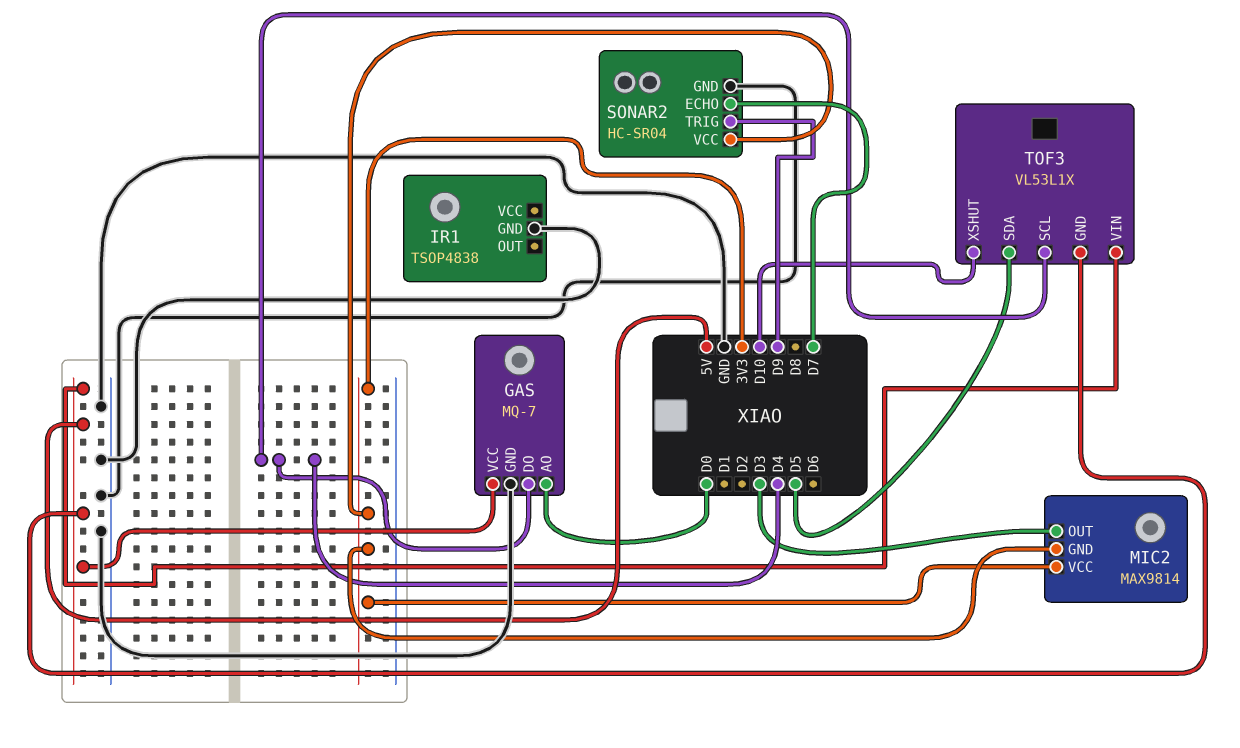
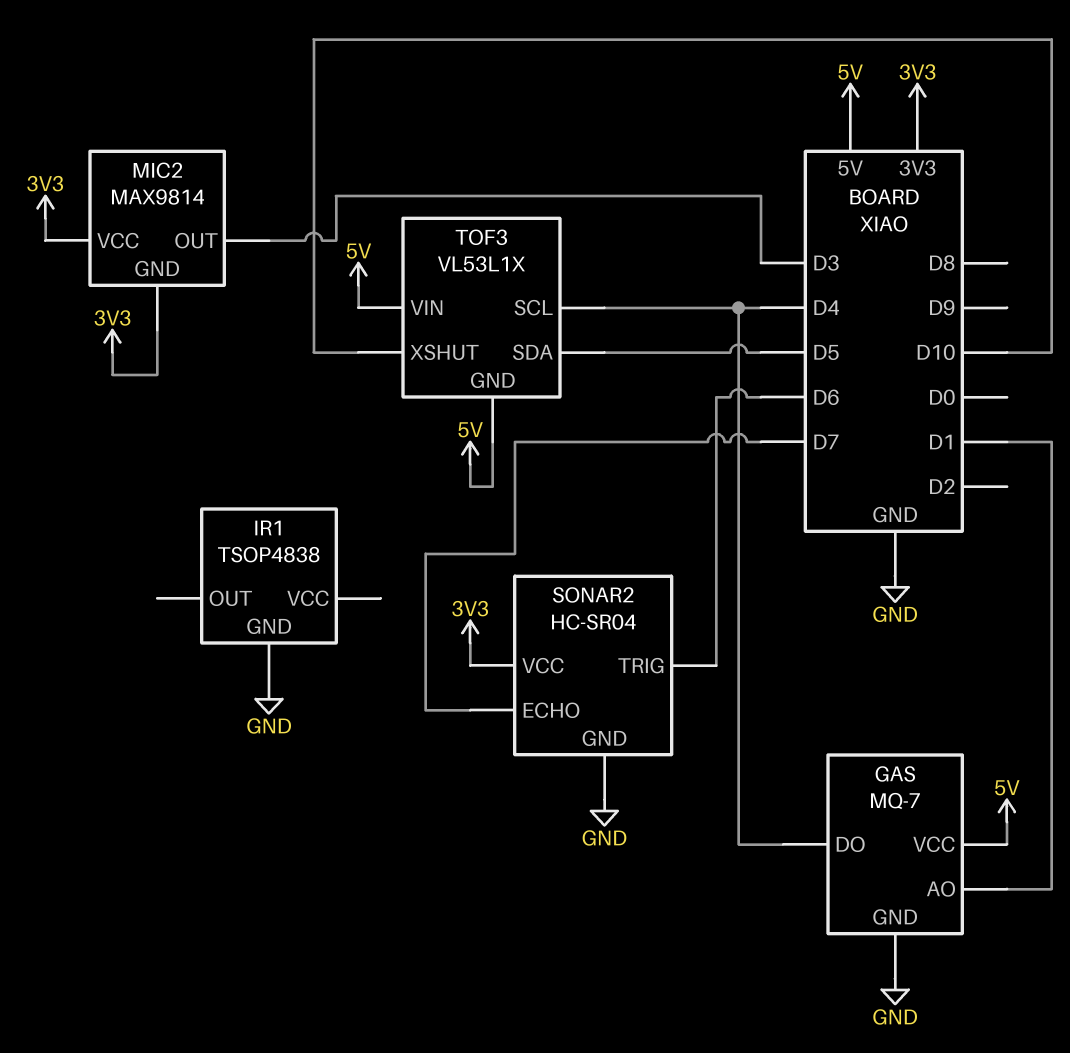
GAS pin AO: D0 -> D1
SONAR2 pin TRIG: D9 -> D6

